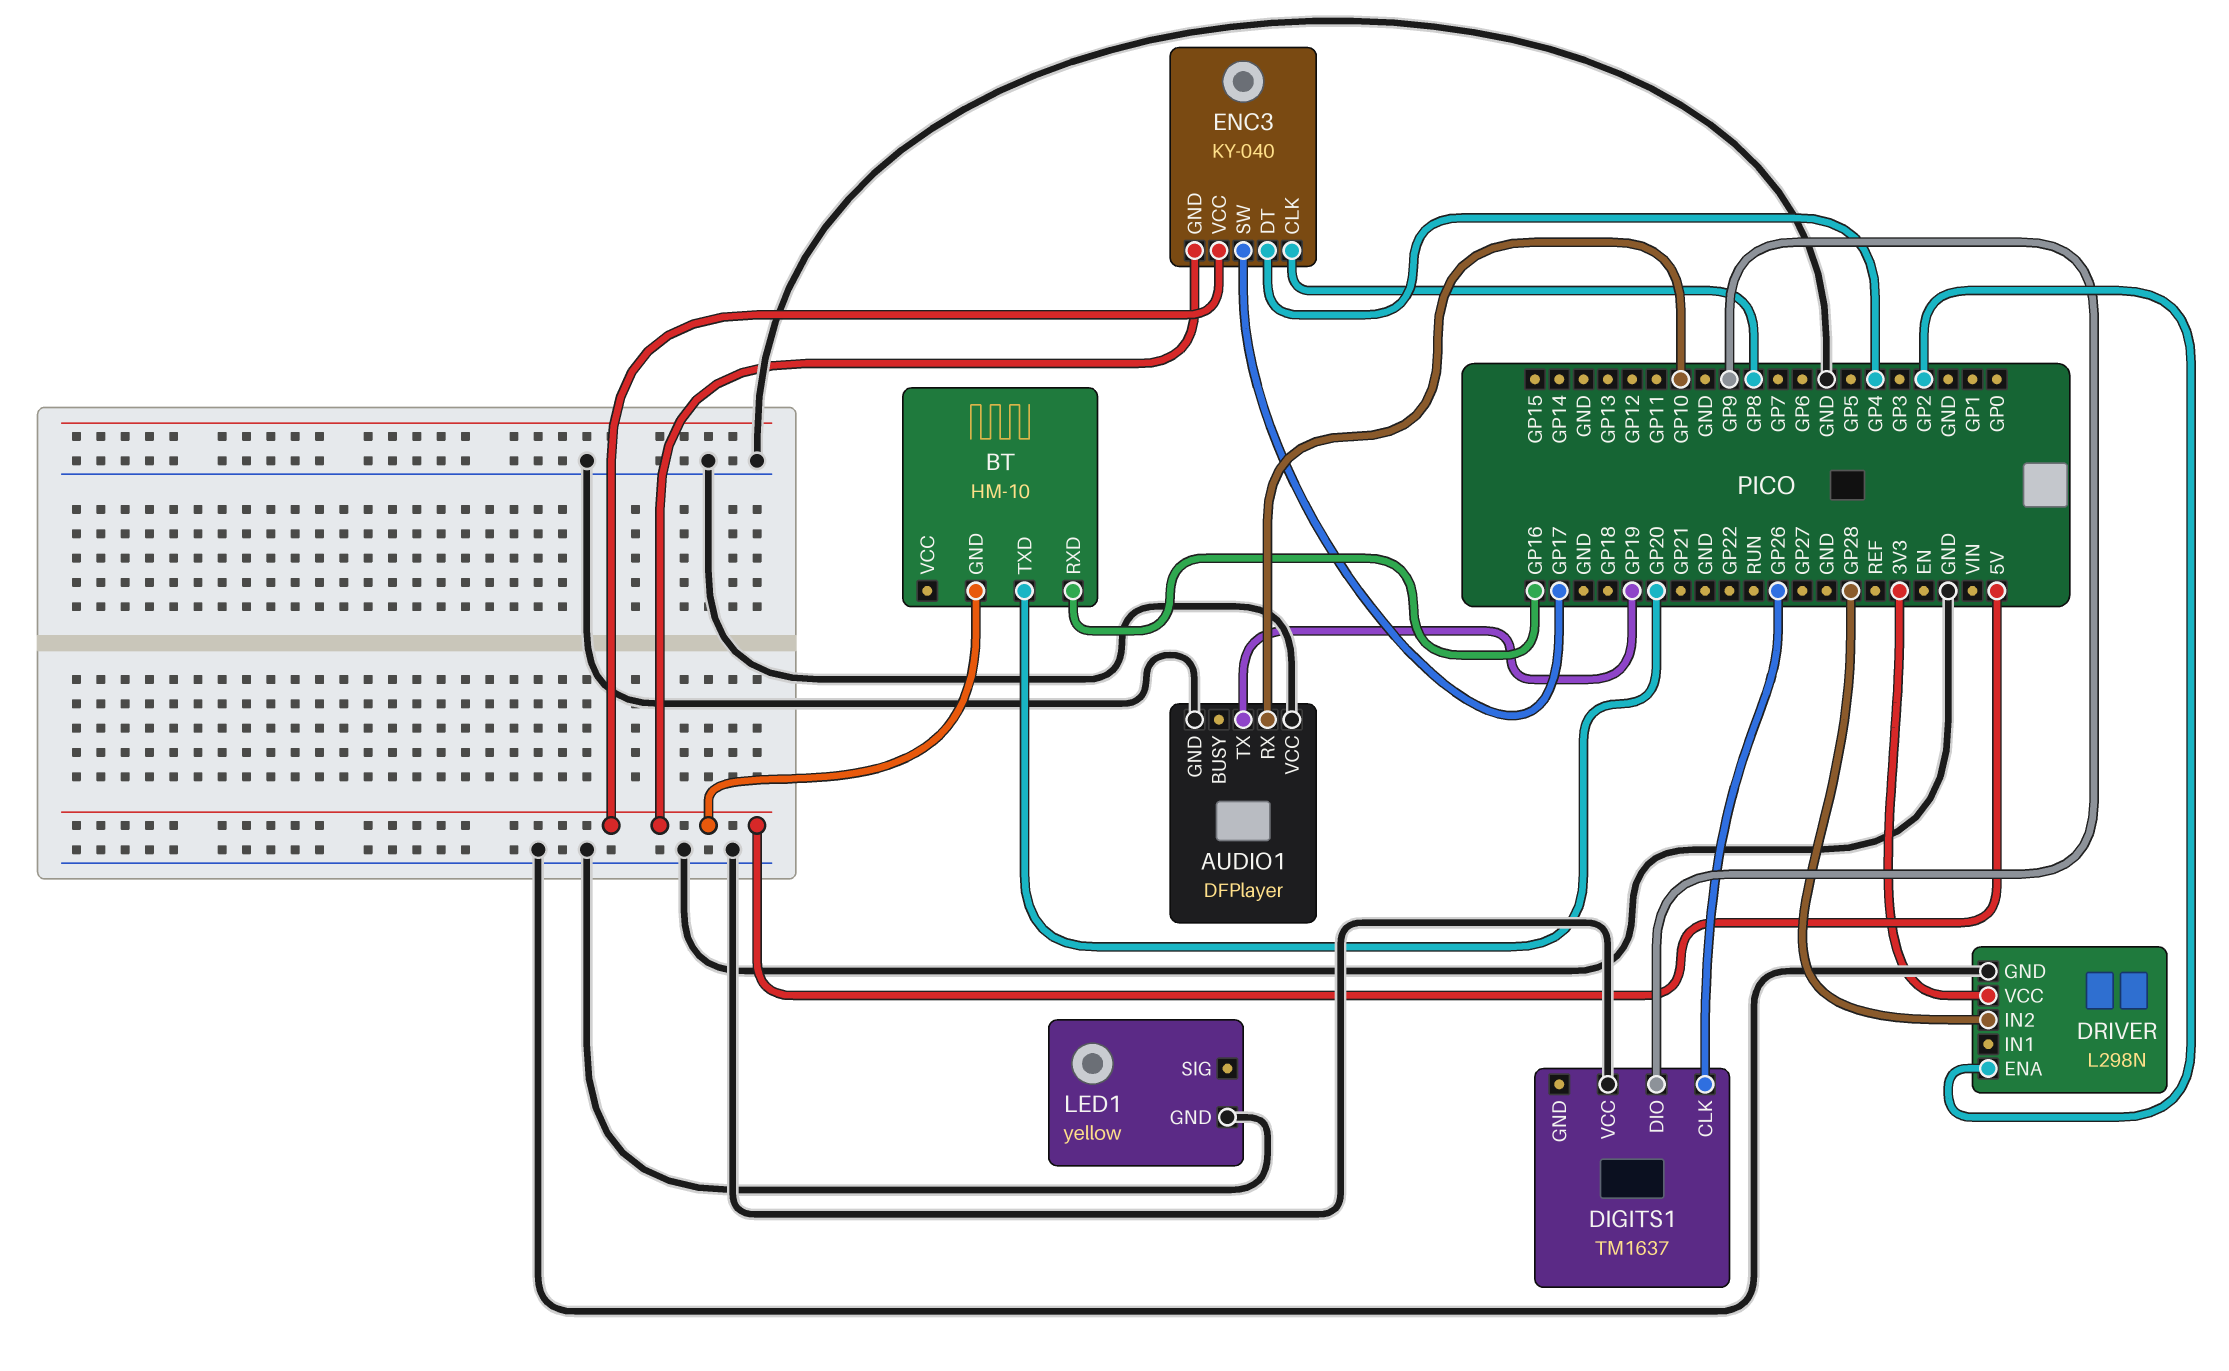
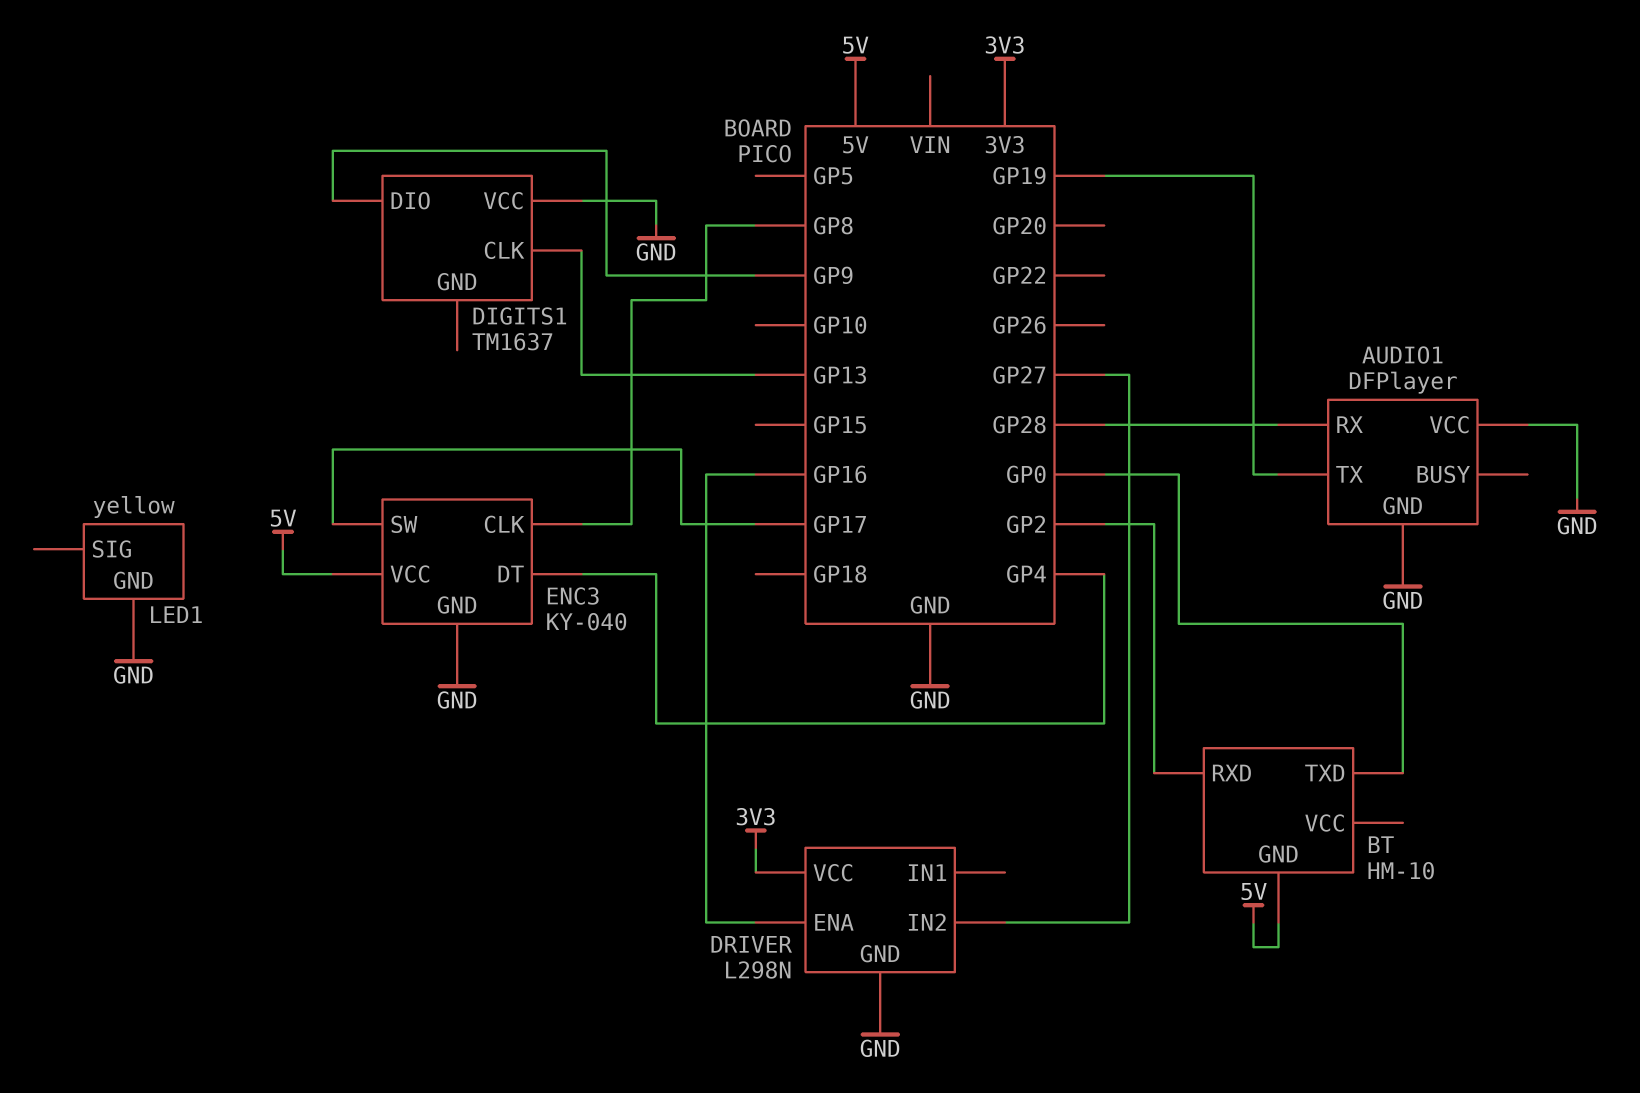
AUDIO1 pin RX: GP10 -> GP28
BT pin RXD: GP16 -> GP2
BT pin TXD: GP20 -> GP0
DIGITS1 pin CLK: GP26 -> GP13
DRIVER pin ENA: GP2 -> GP16
DRIVER pin IN2: GP28 -> GP27
ENC3 pin GND: 5V -> GND

